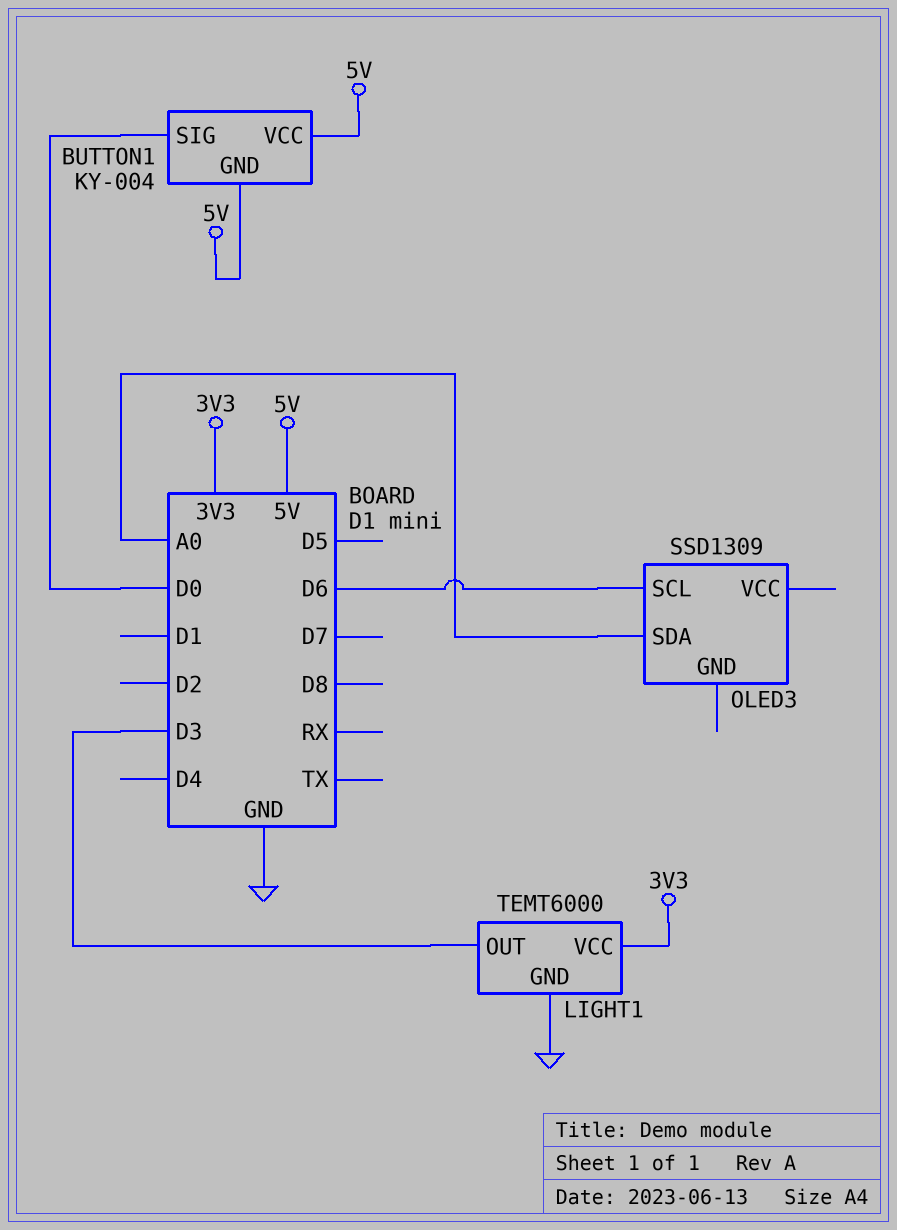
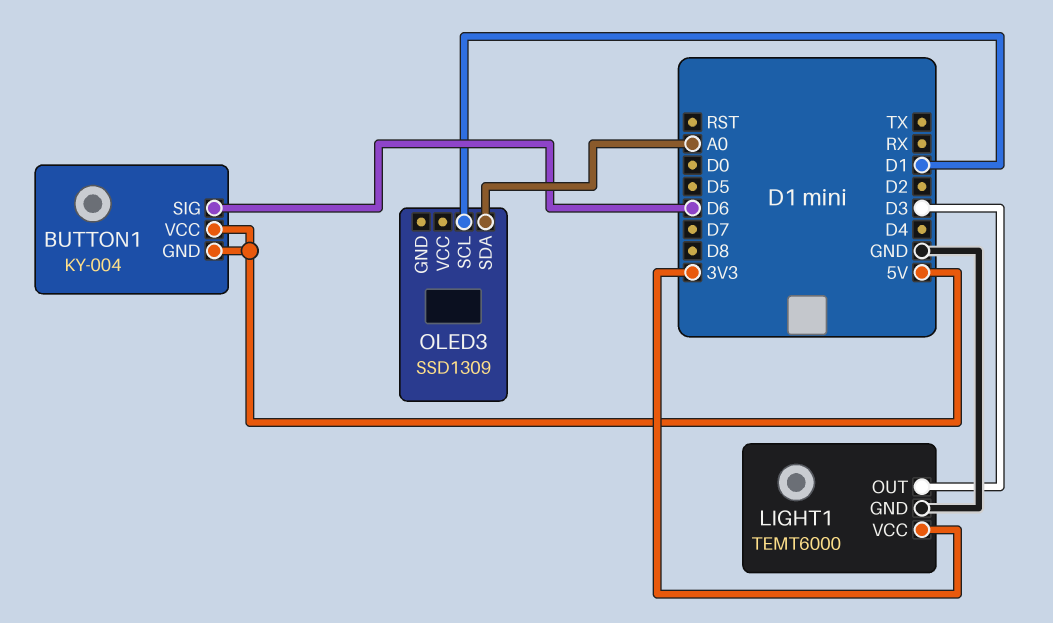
BUTTON1 pin SIG: D0 -> D6
OLED3 pin SCL: D6 -> D1

